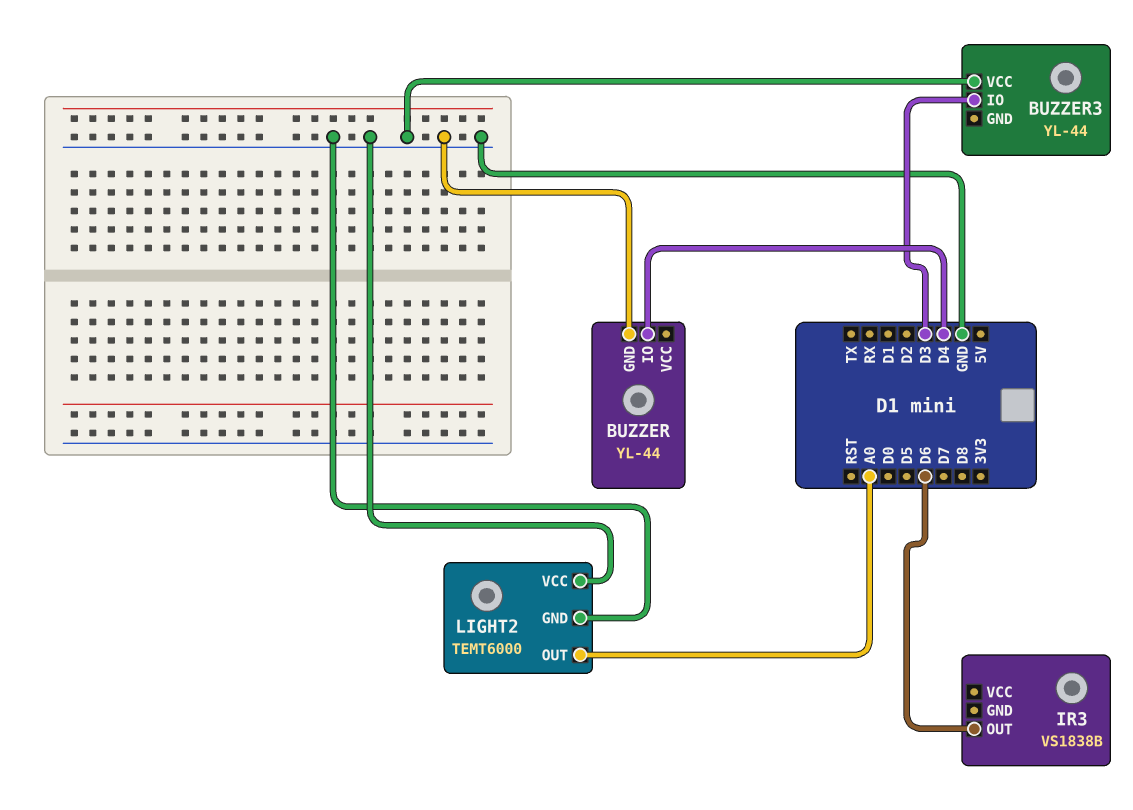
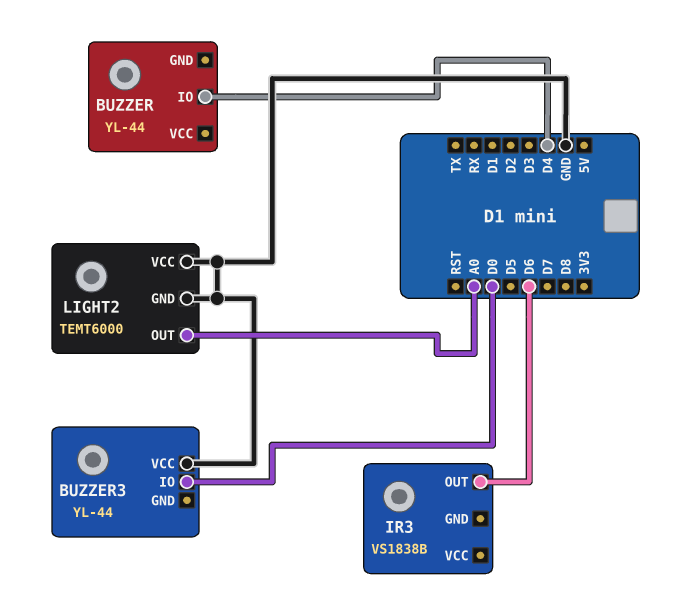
BUZZER pin GND: GND -> none
BUZZER3 pin IO: D3 -> D0

